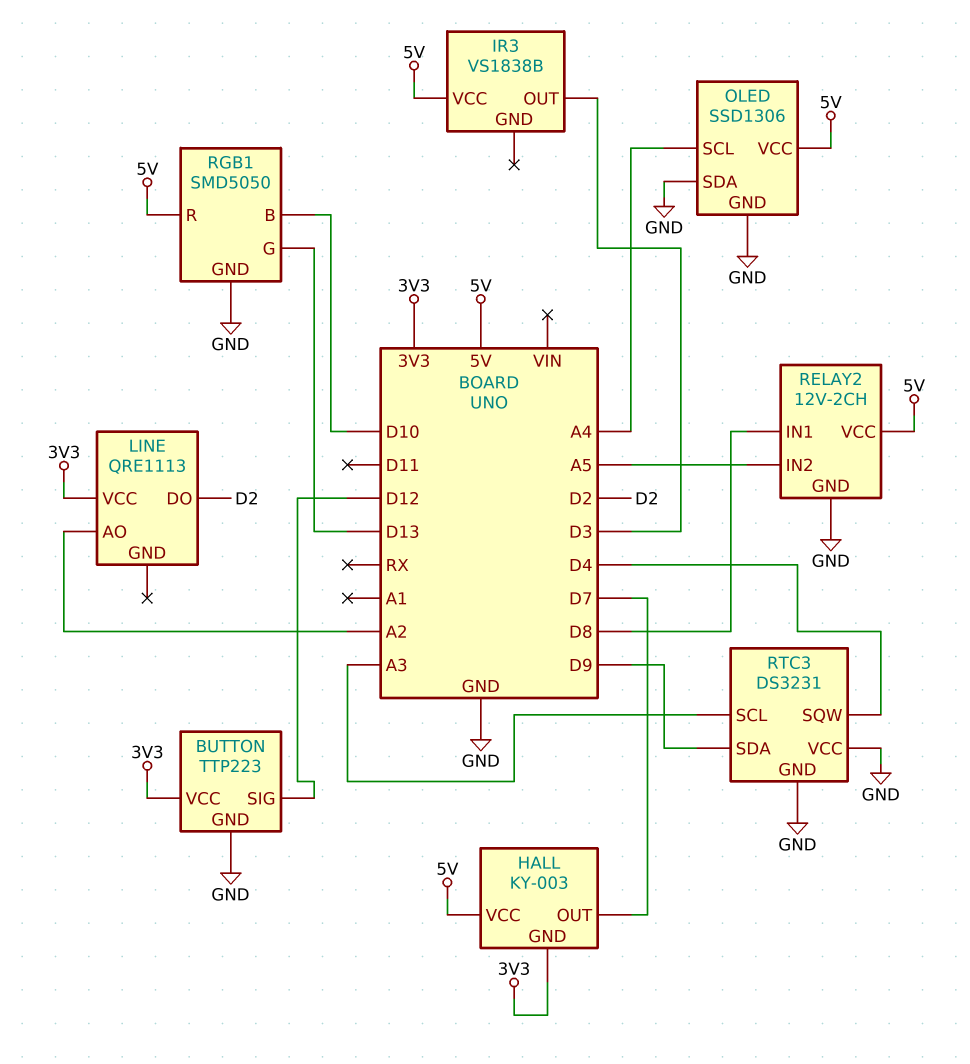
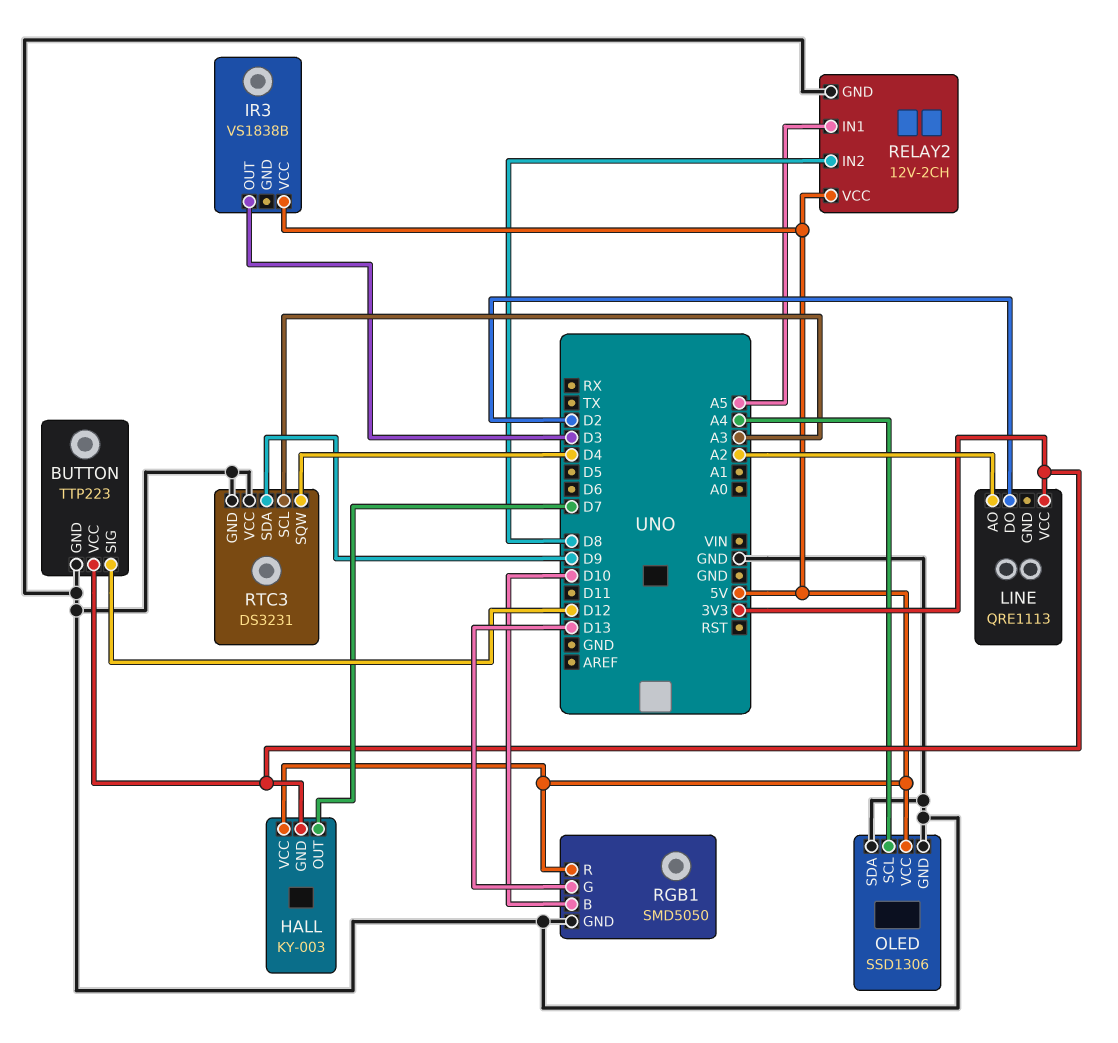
RELAY2 pin IN1: D8 -> A5
RELAY2 pin IN2: A5 -> D8

